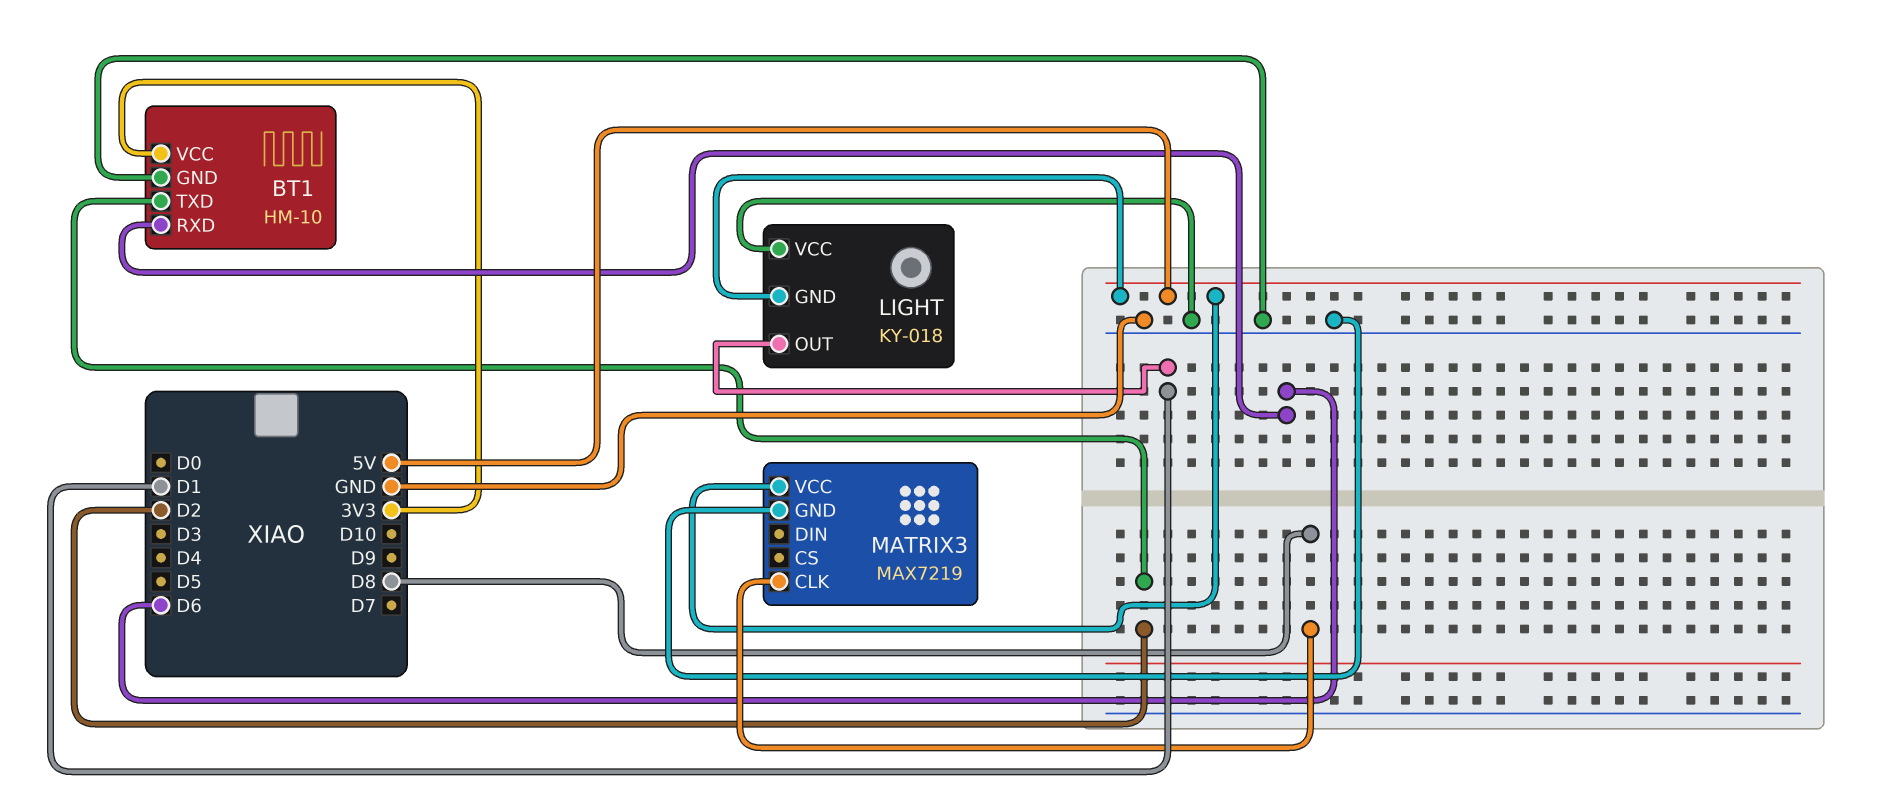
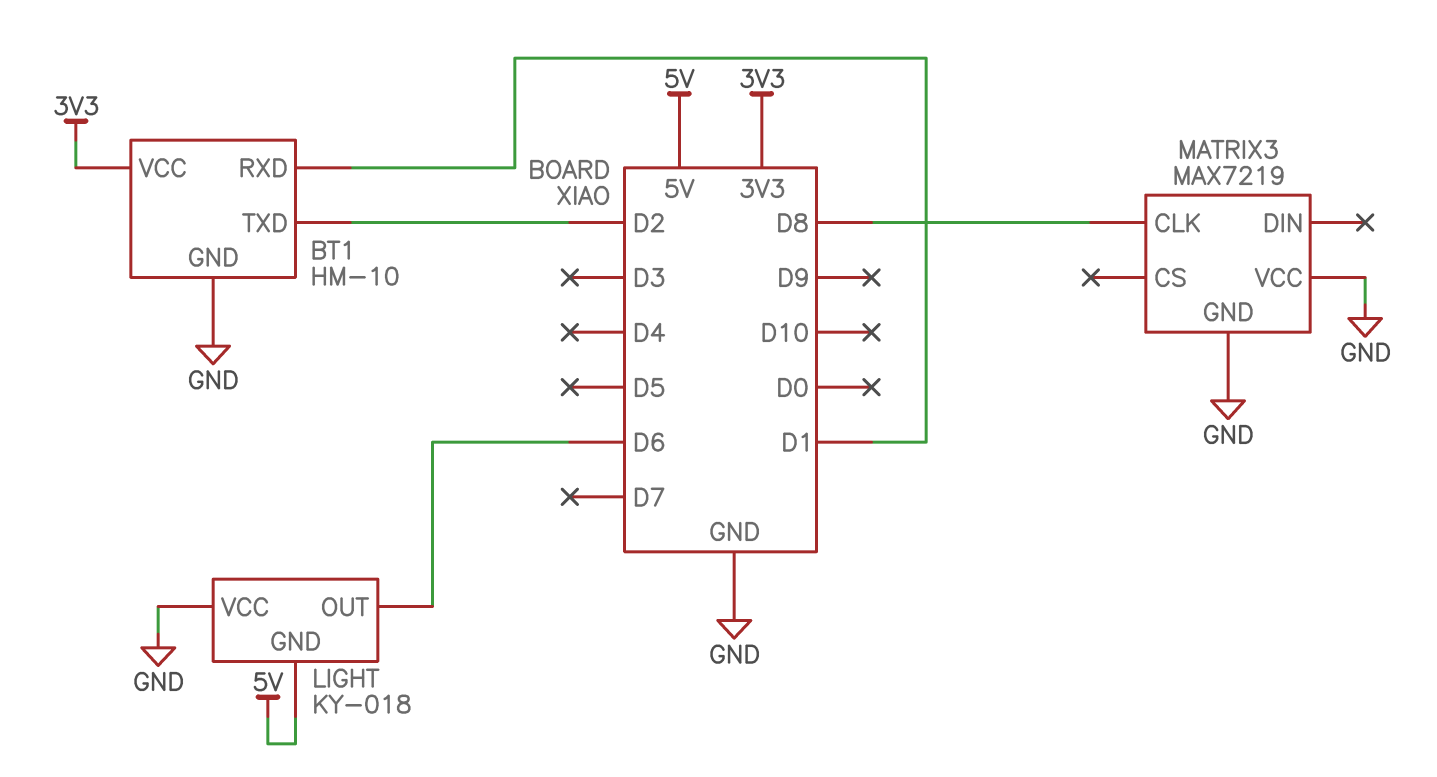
BT1 pin RXD: D6 -> D1
LIGHT pin OUT: D1 -> D6
MATRIX3 pin VCC: 5V -> GND

